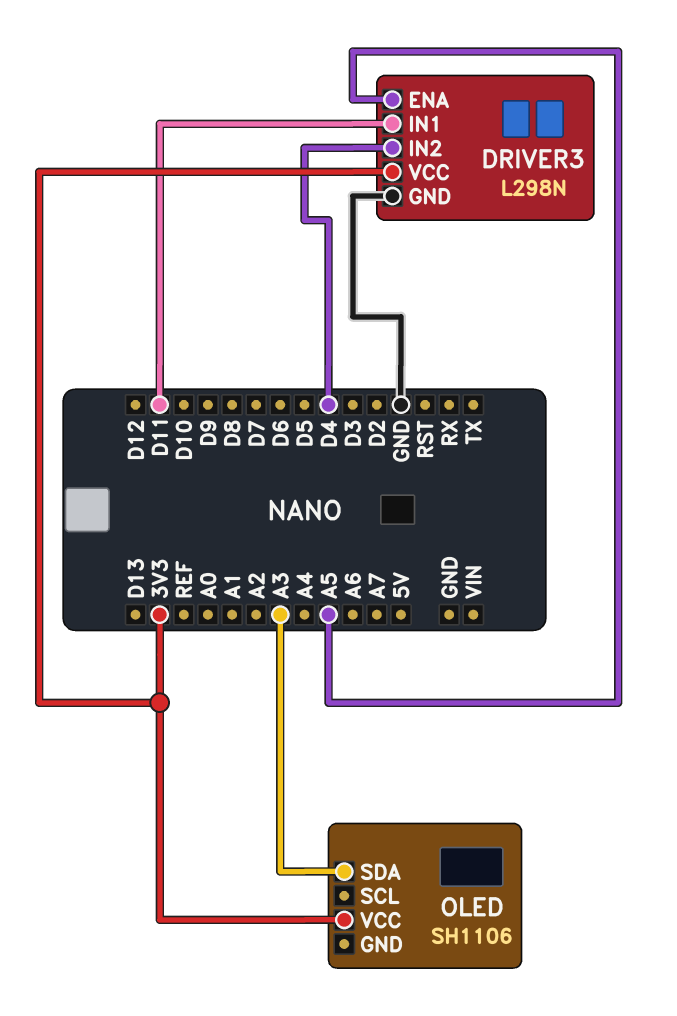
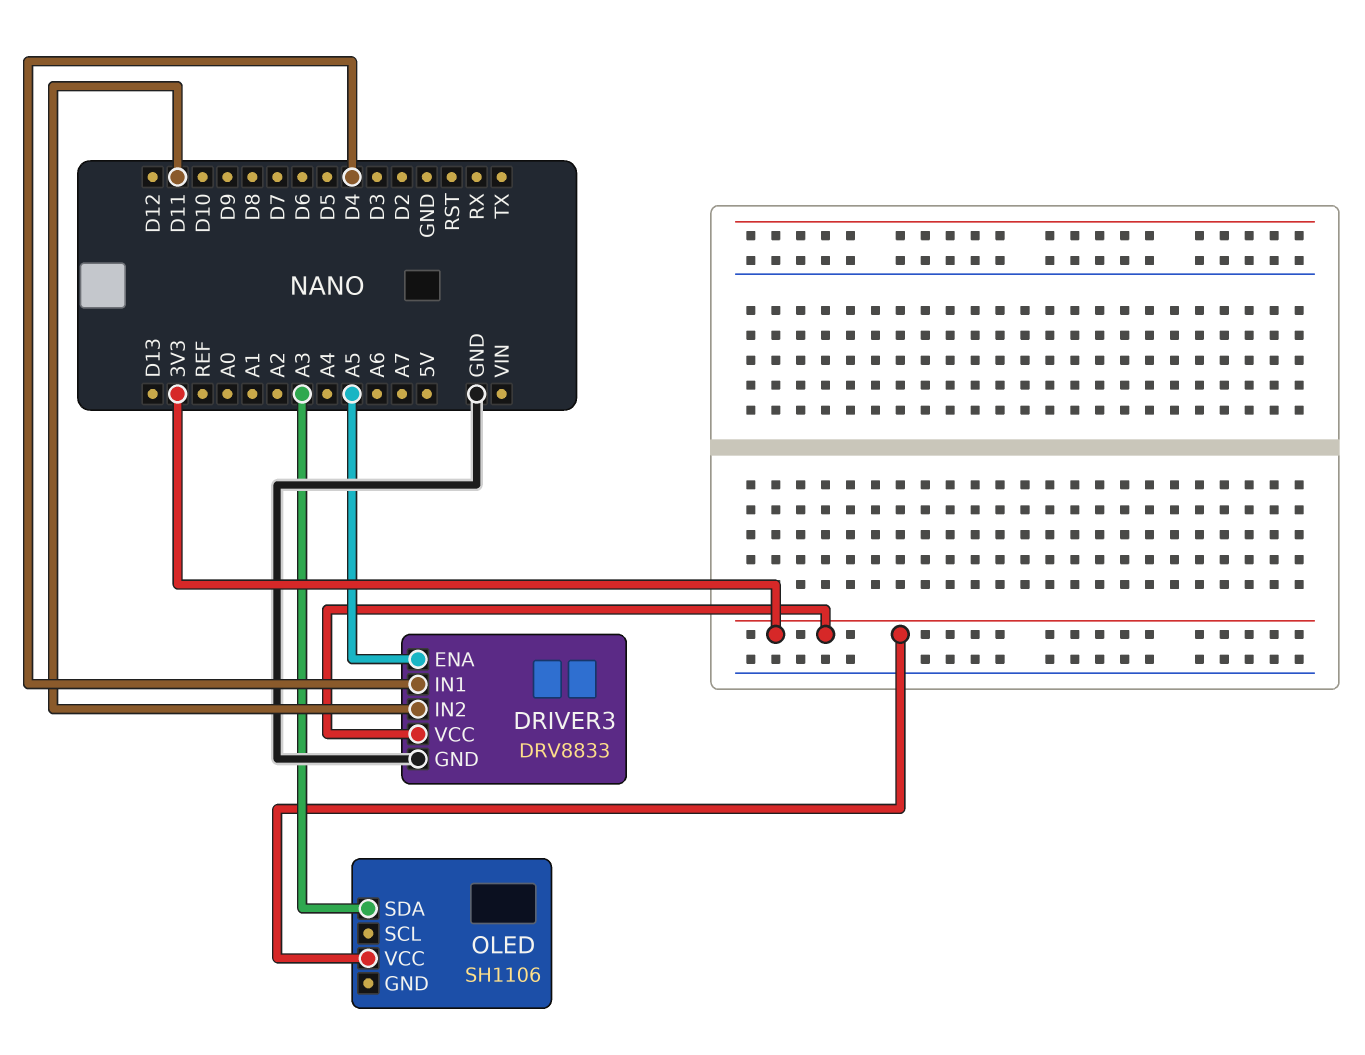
DRIVER3: L298N -> DRV8833
DRIVER3 pin IN1: D11 -> D4
DRIVER3 pin IN2: D4 -> D11

